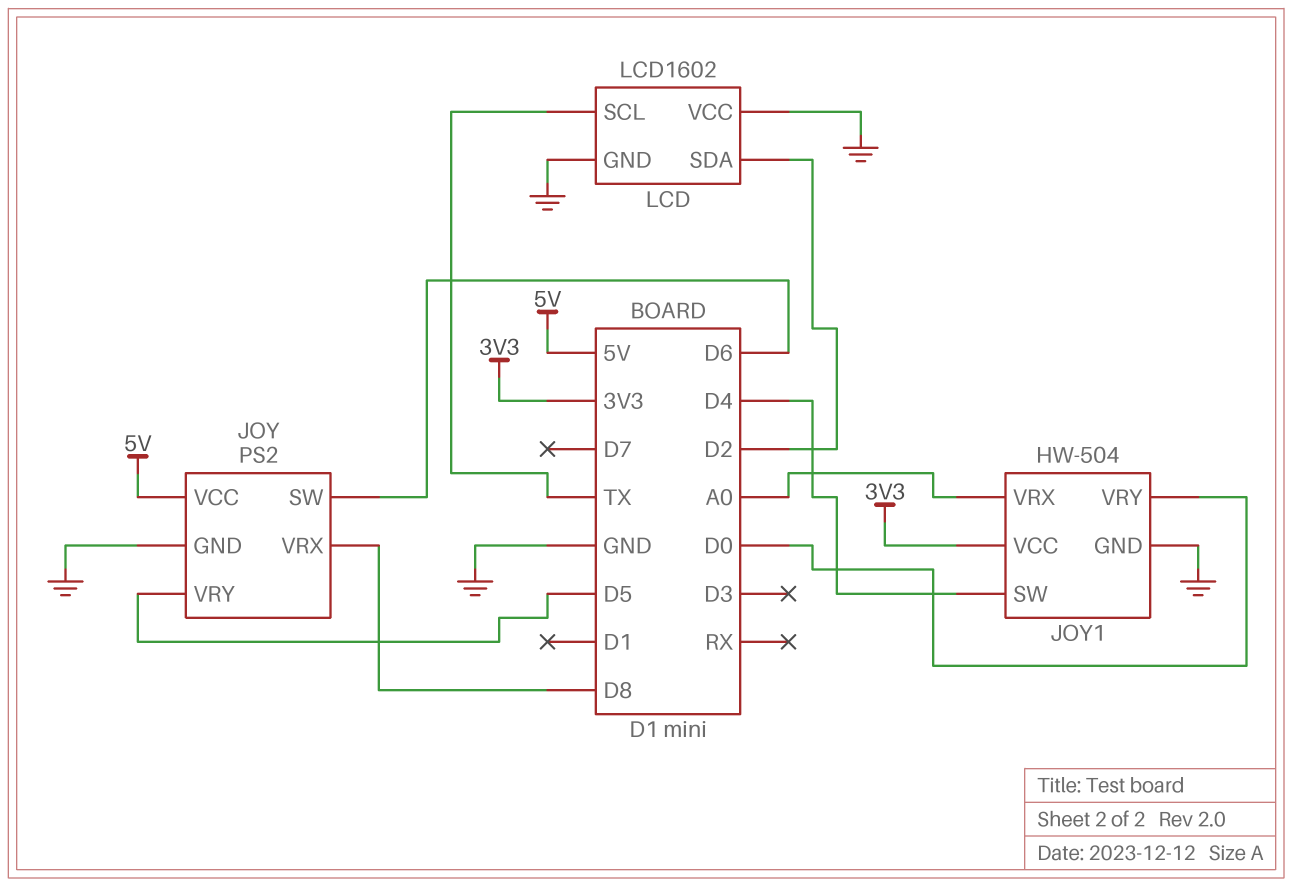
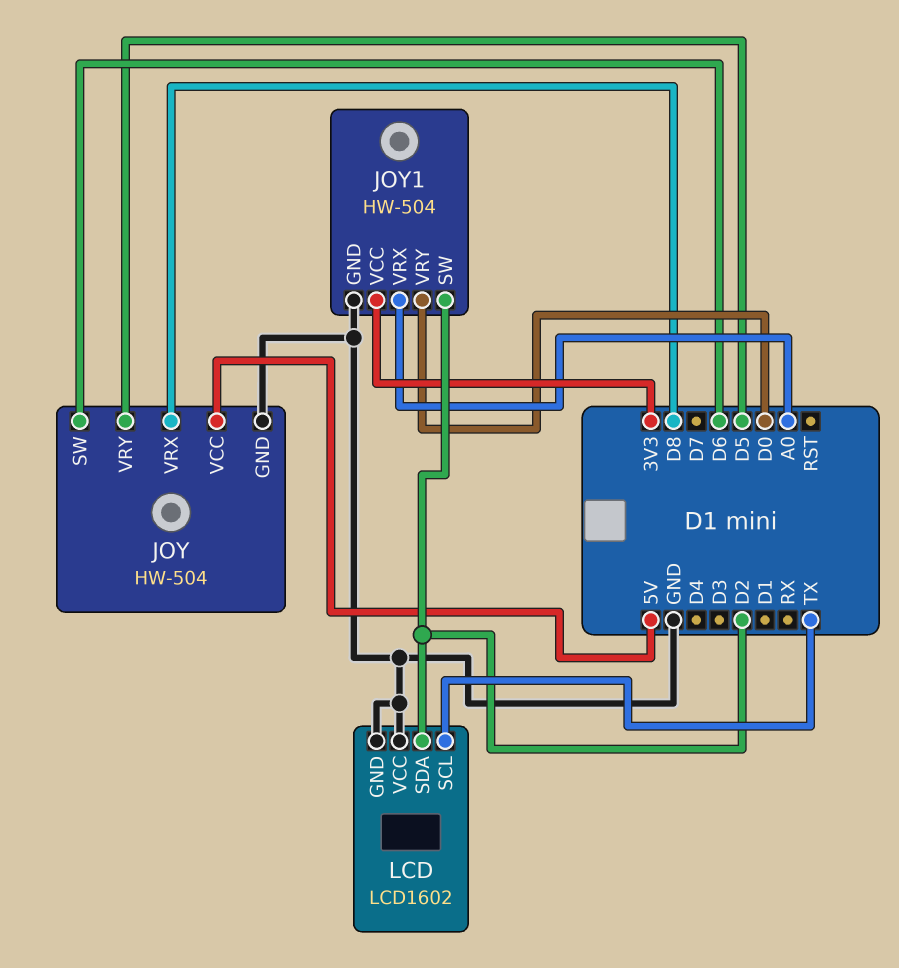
JOY: PS2 -> HW-504
JOY1 pin SW: D4 -> D2

